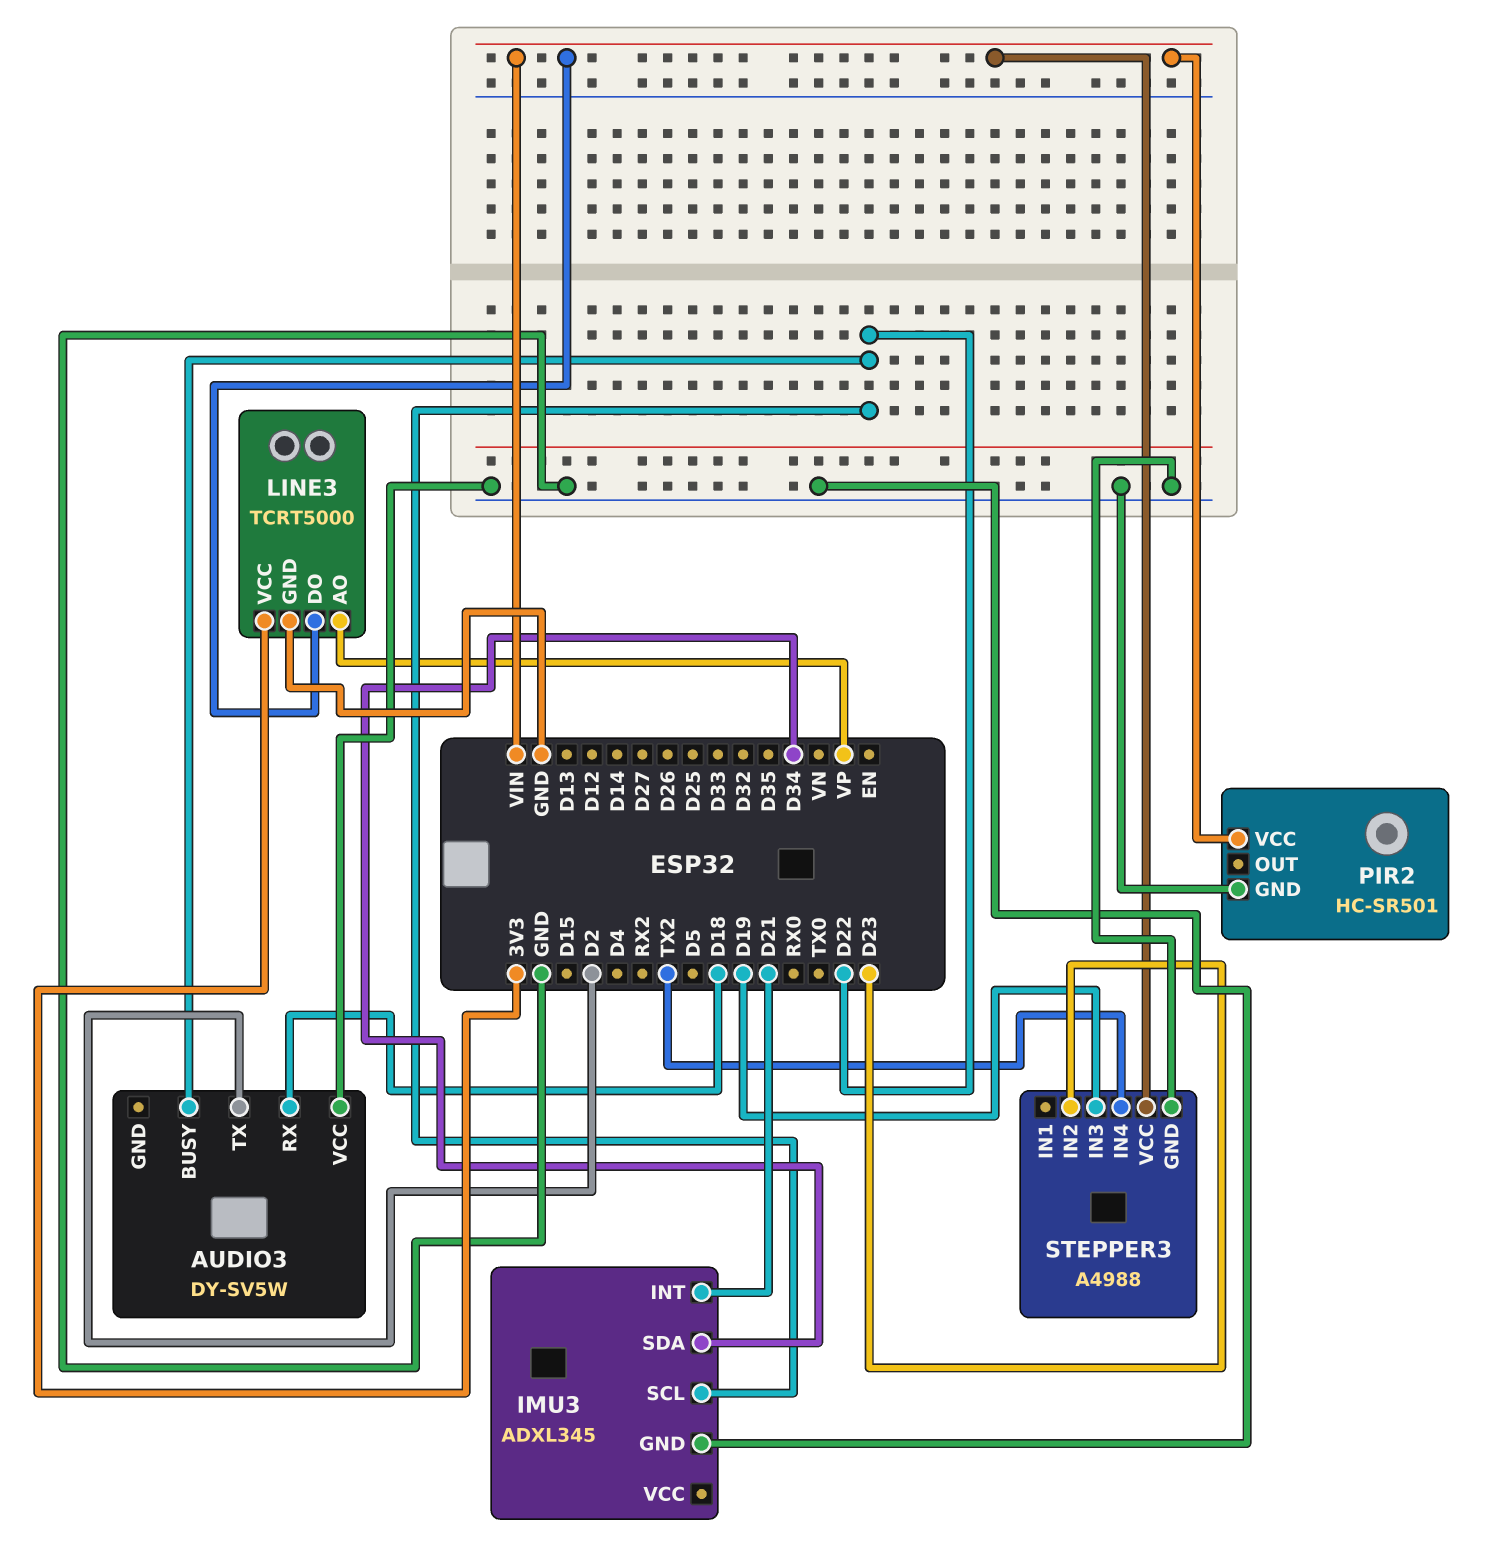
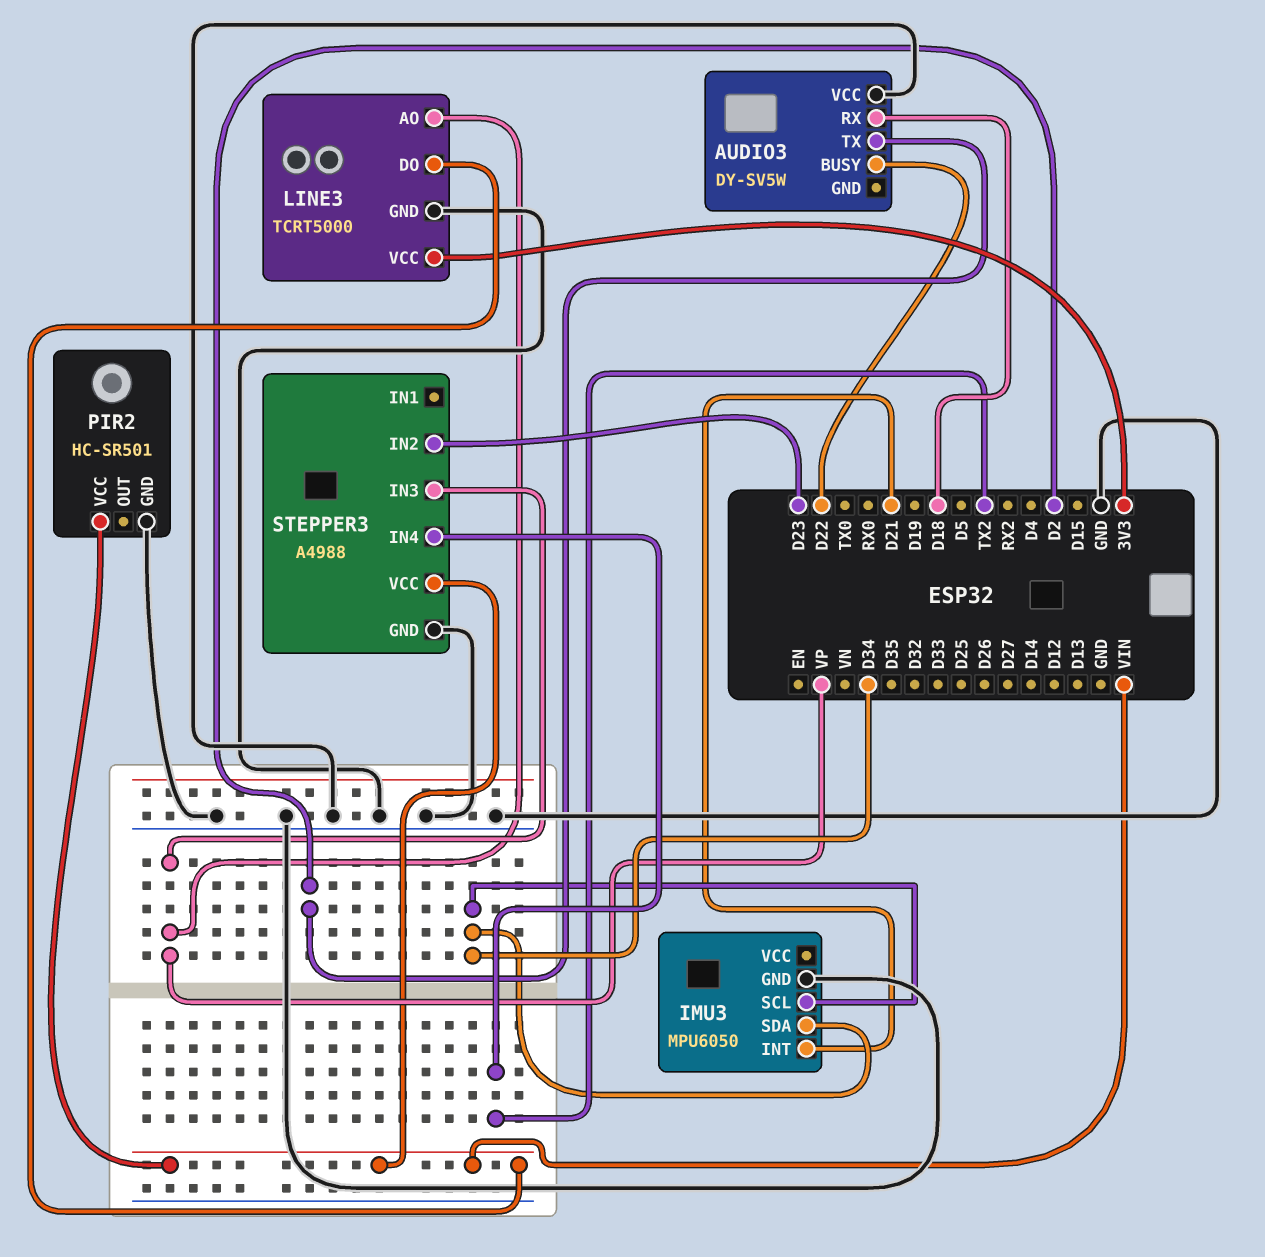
IMU3: ADXL345 -> MPU6050
IMU3 pin SCL: D22 -> D34
STEPPER3 pin IN3: D19 -> VP

